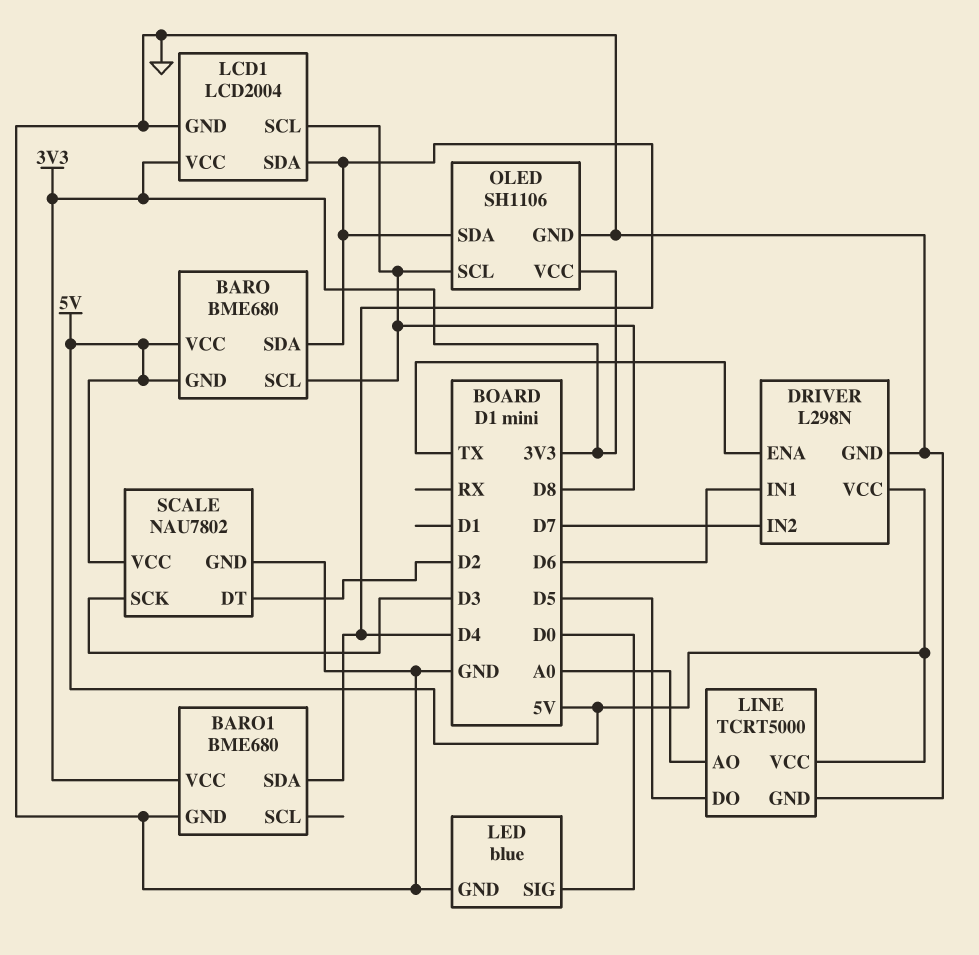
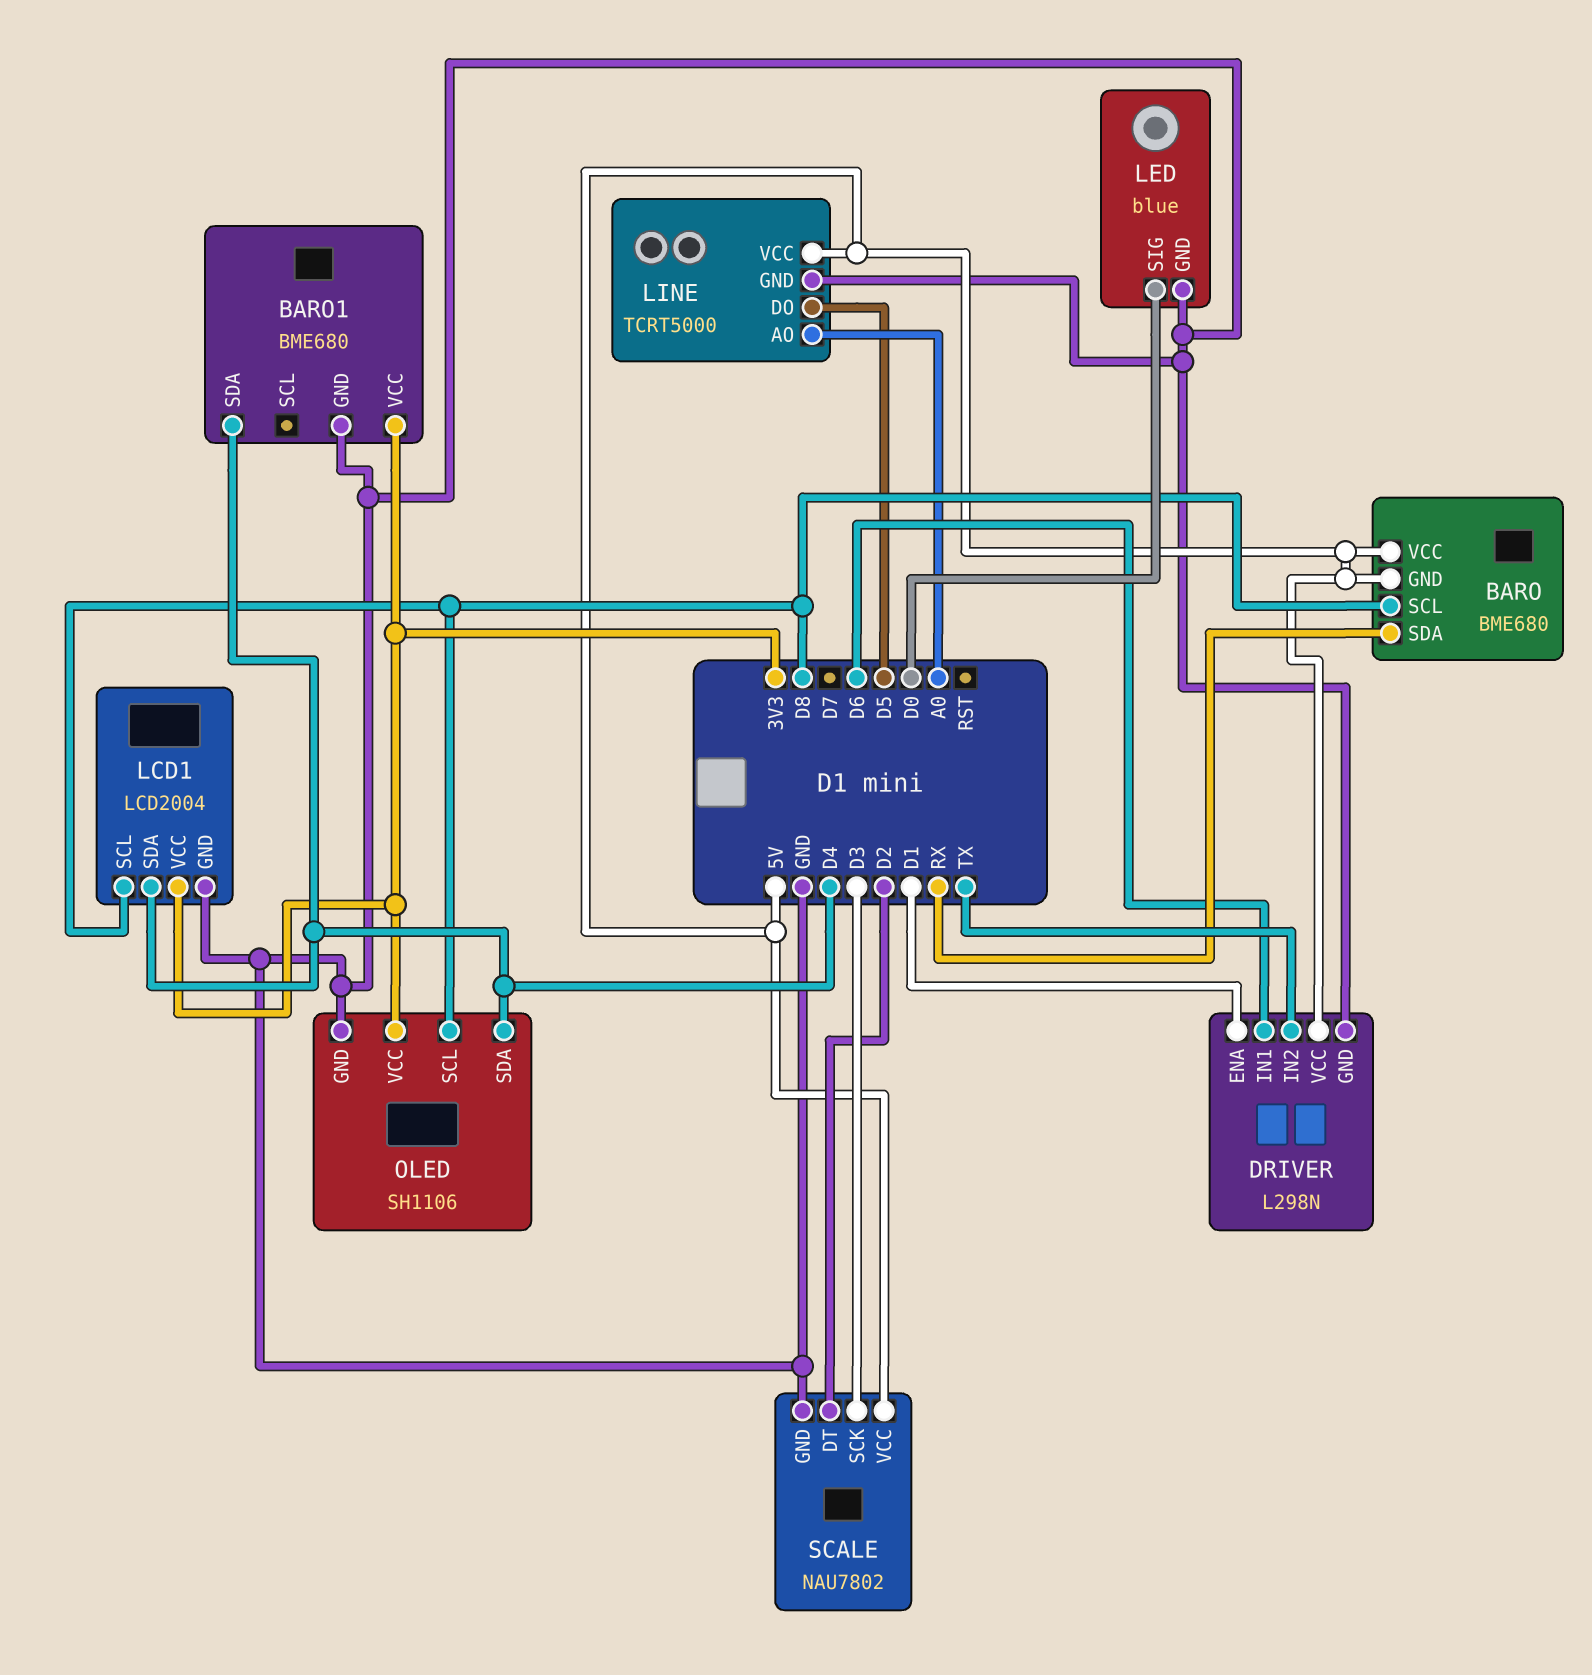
BARO pin SDA: D4 -> RX
DRIVER pin ENA: TX -> D1
DRIVER pin IN2: D7 -> TX

